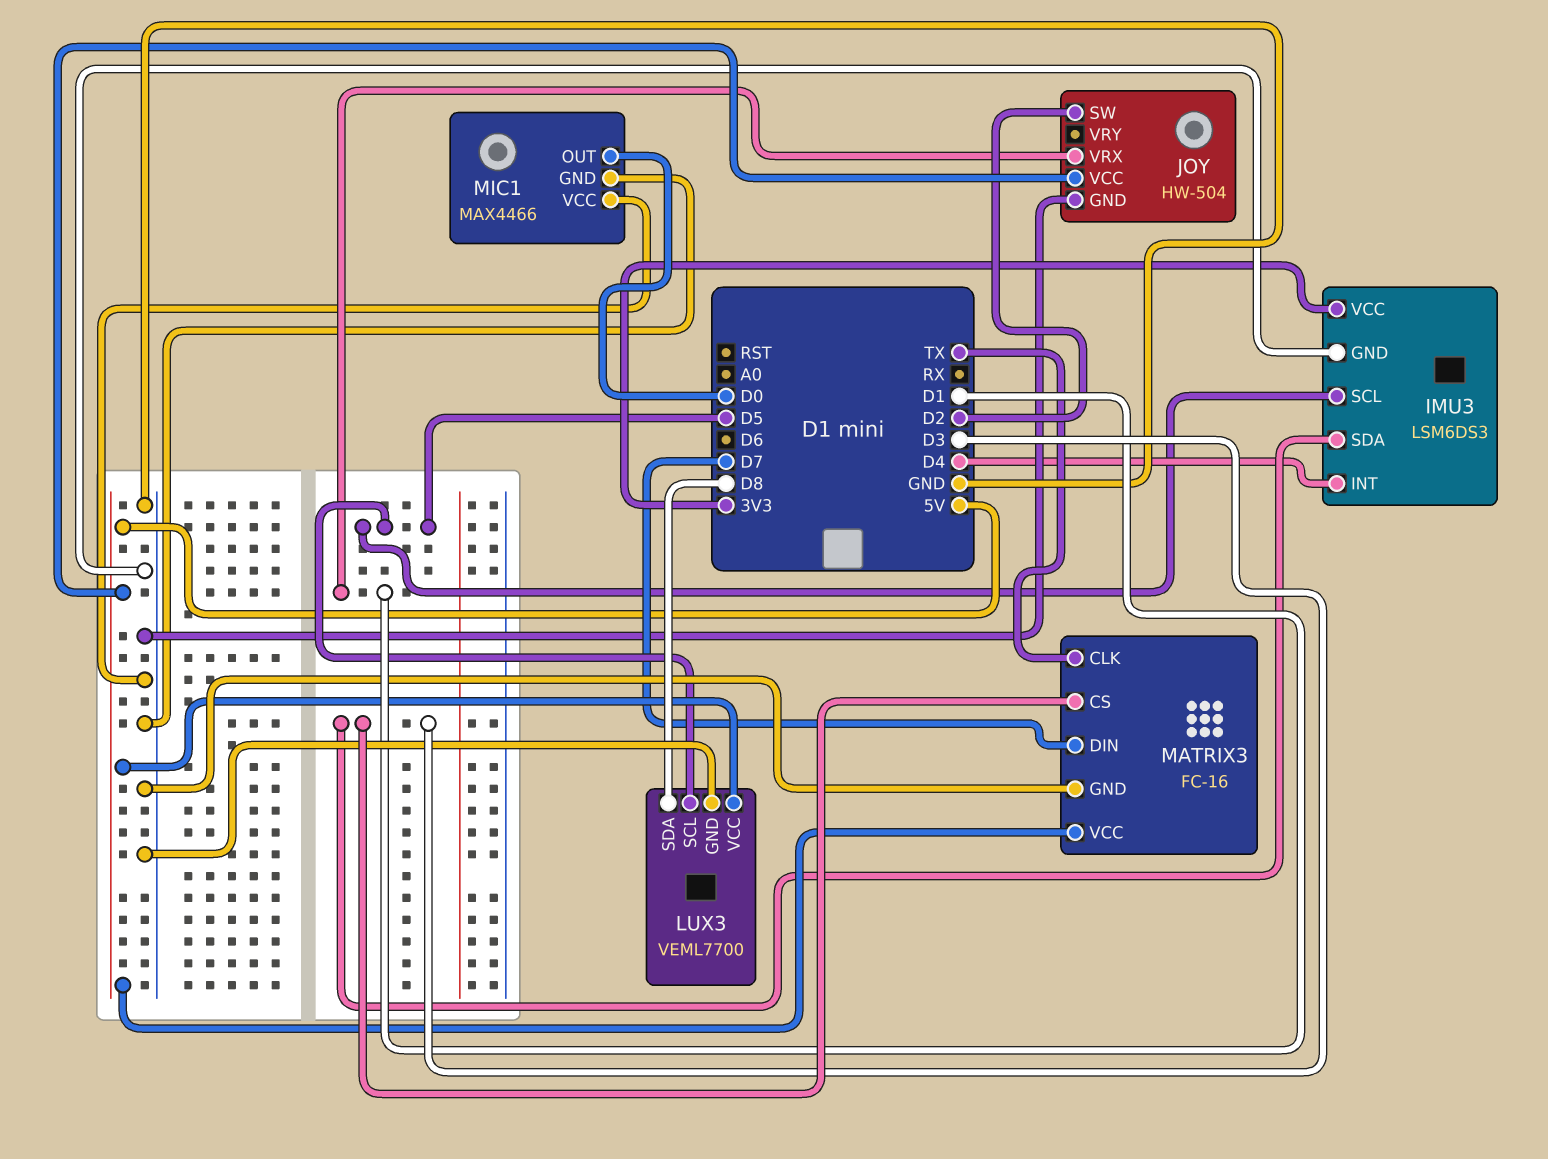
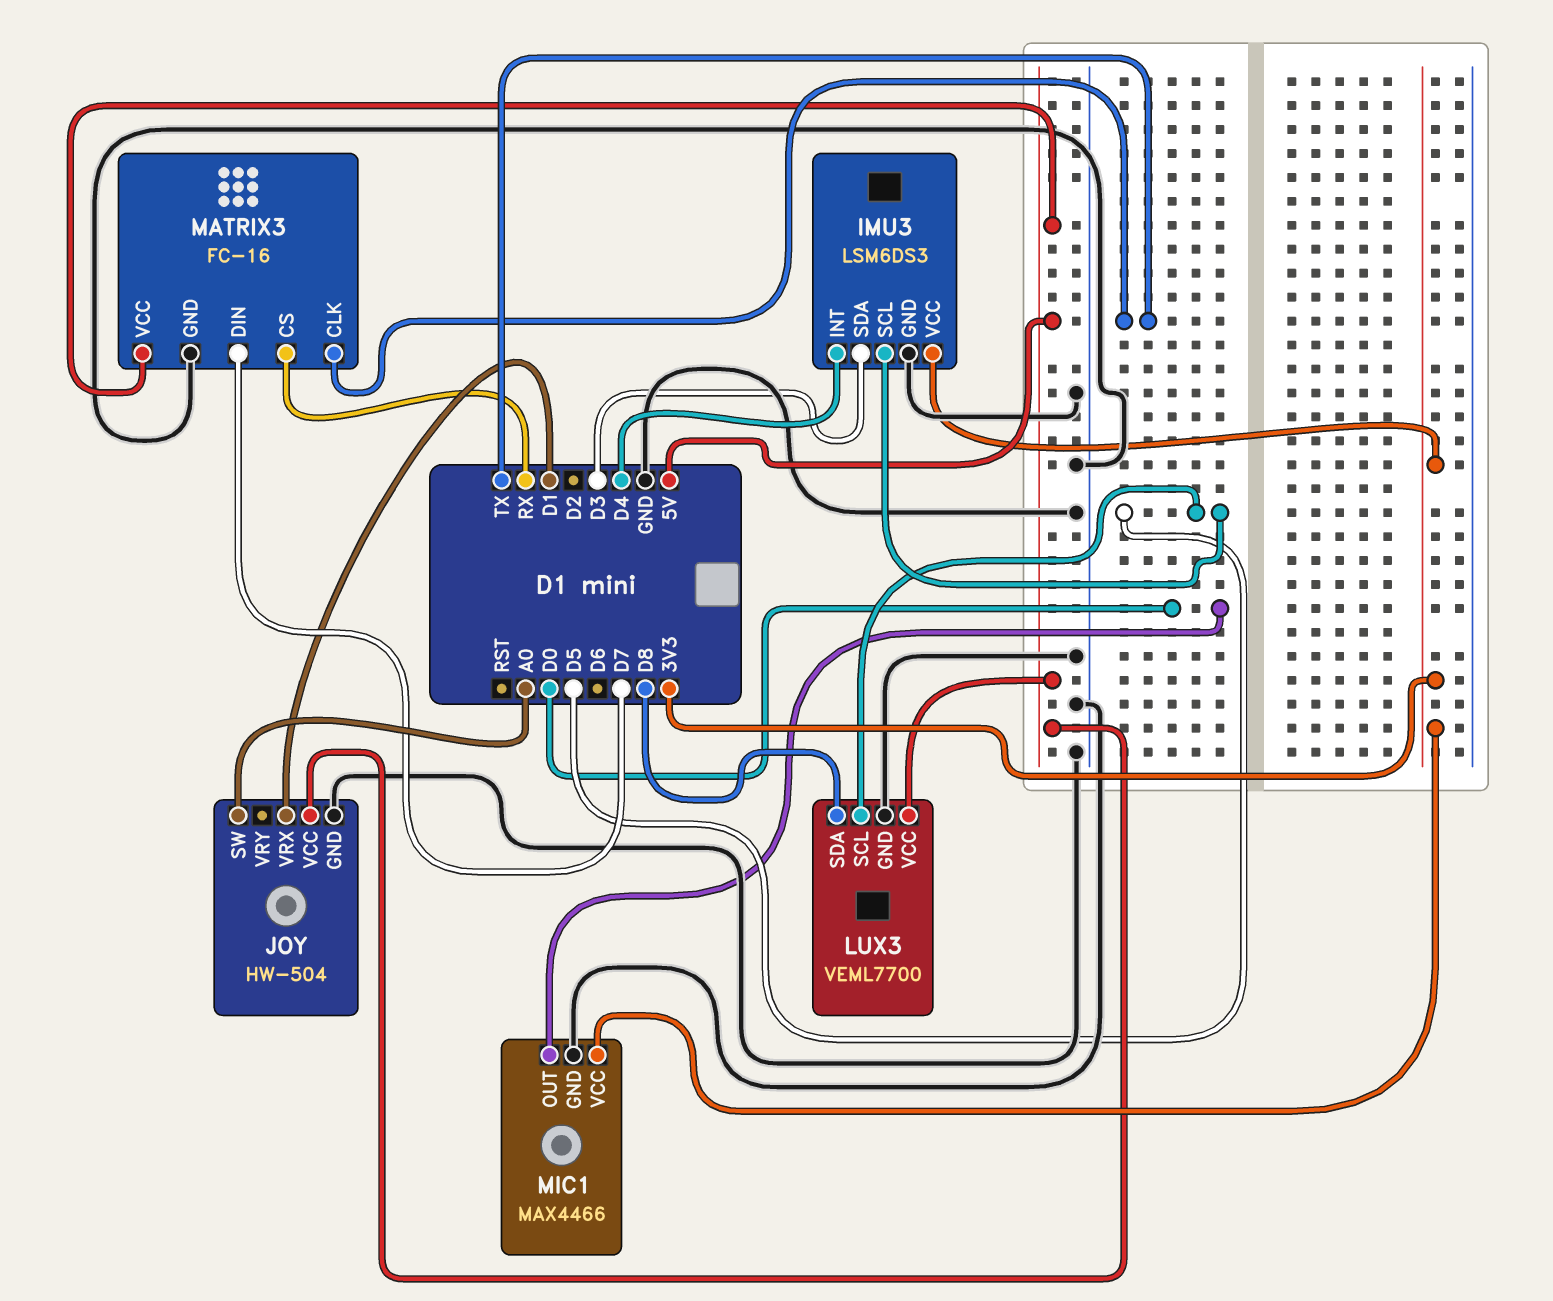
JOY pin SW: D2 -> A0
MATRIX3 pin CS: D3 -> RX
MIC1 pin VCC: GND -> 3V3

